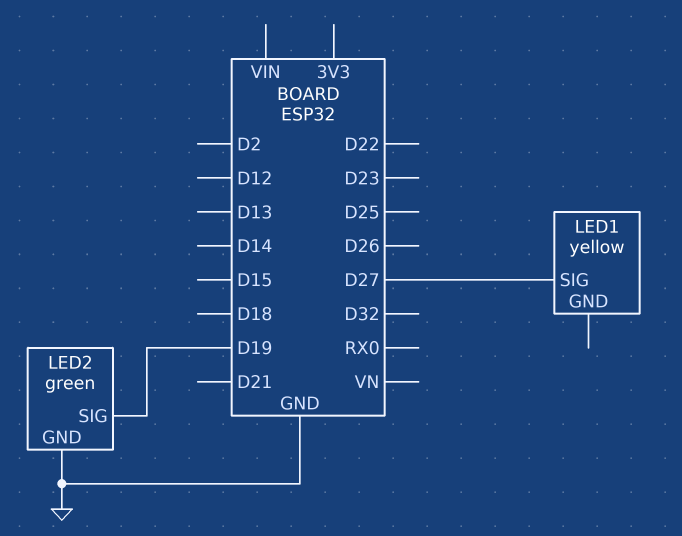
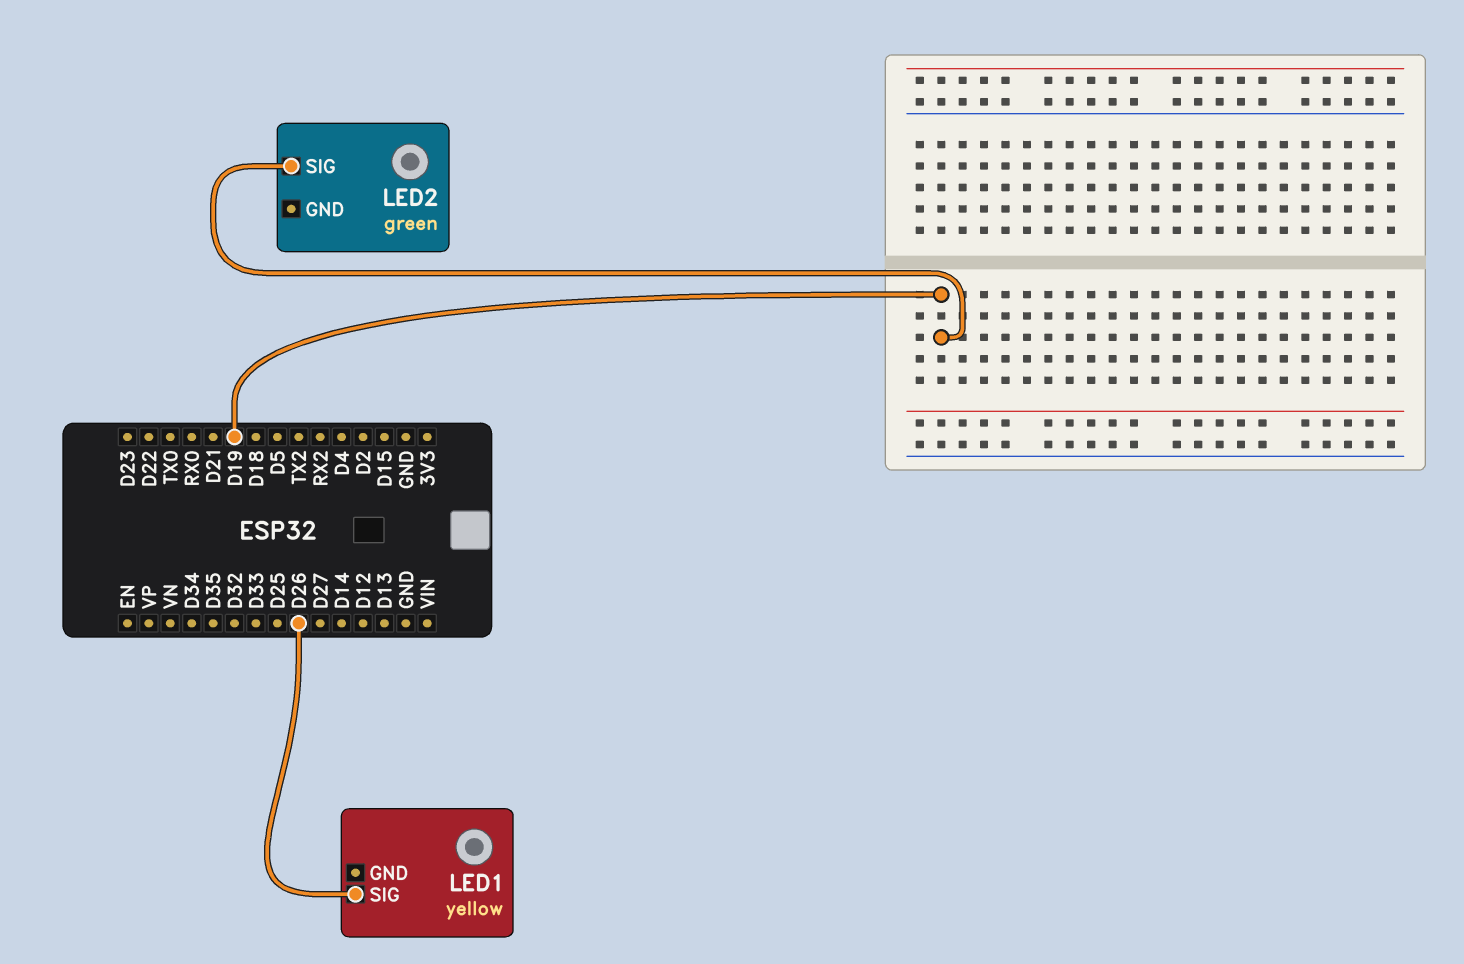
LED1 pin SIG: D27 -> D26
LED2 pin GND: GND -> none

